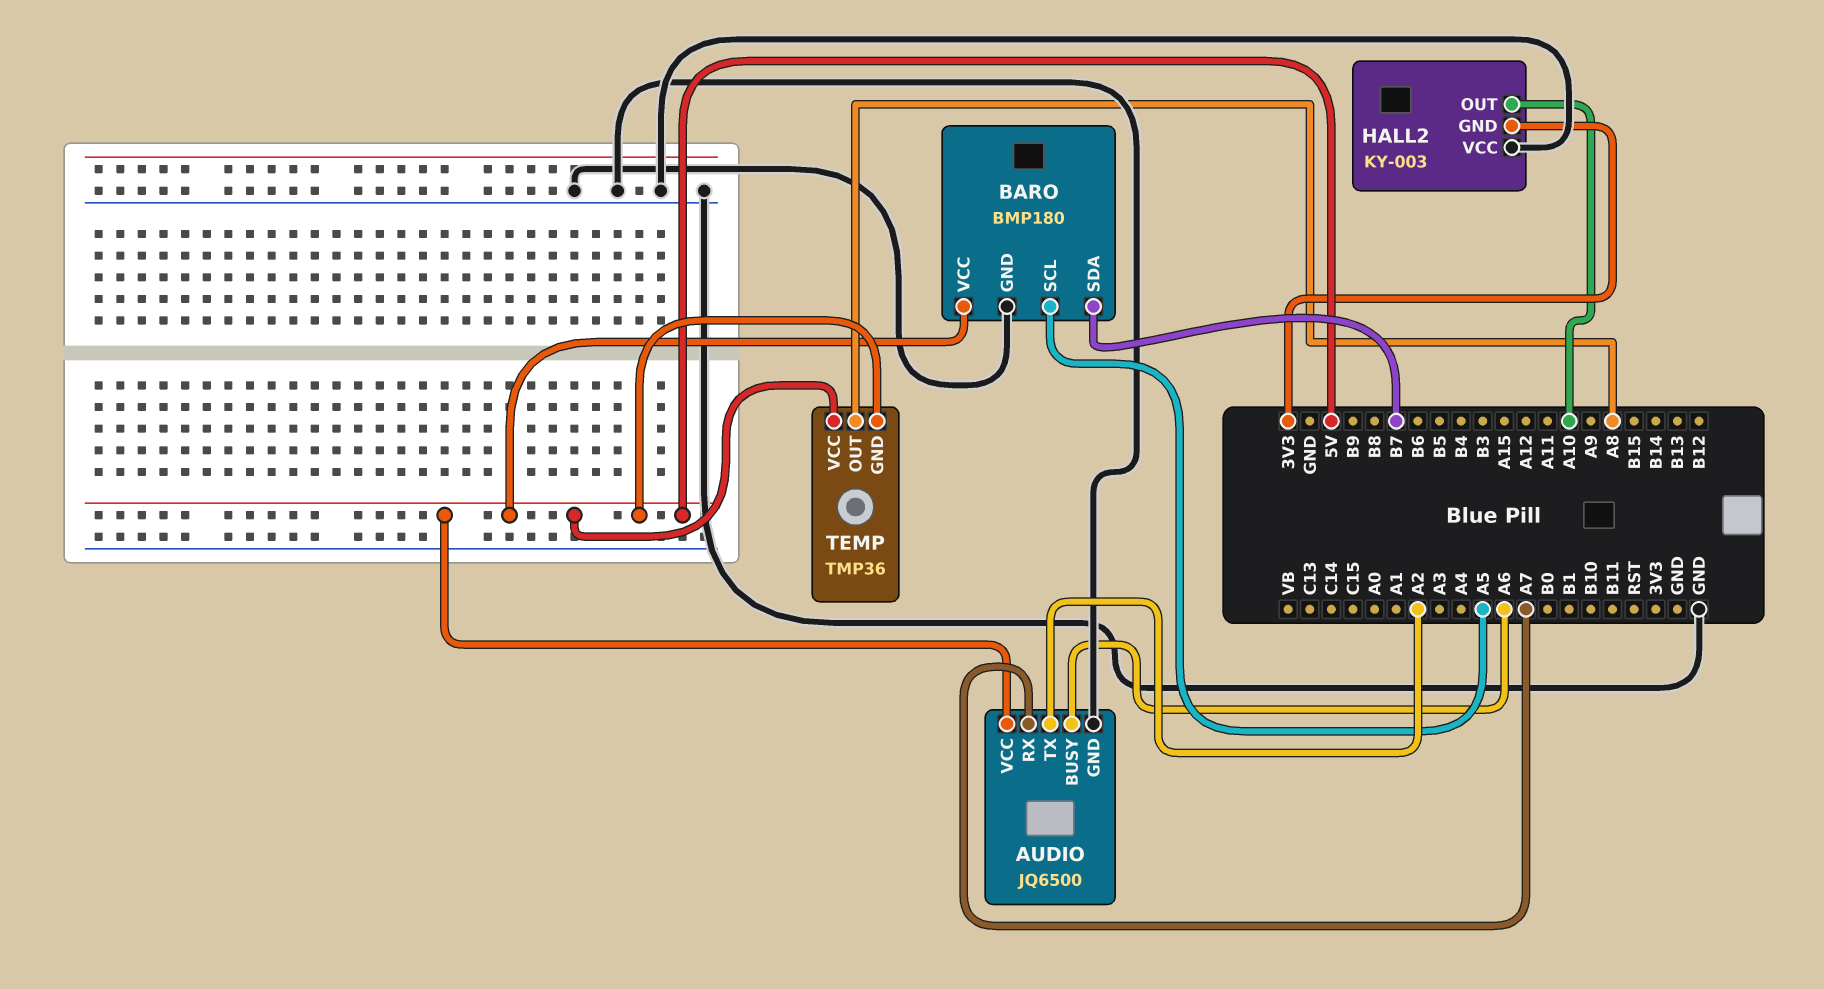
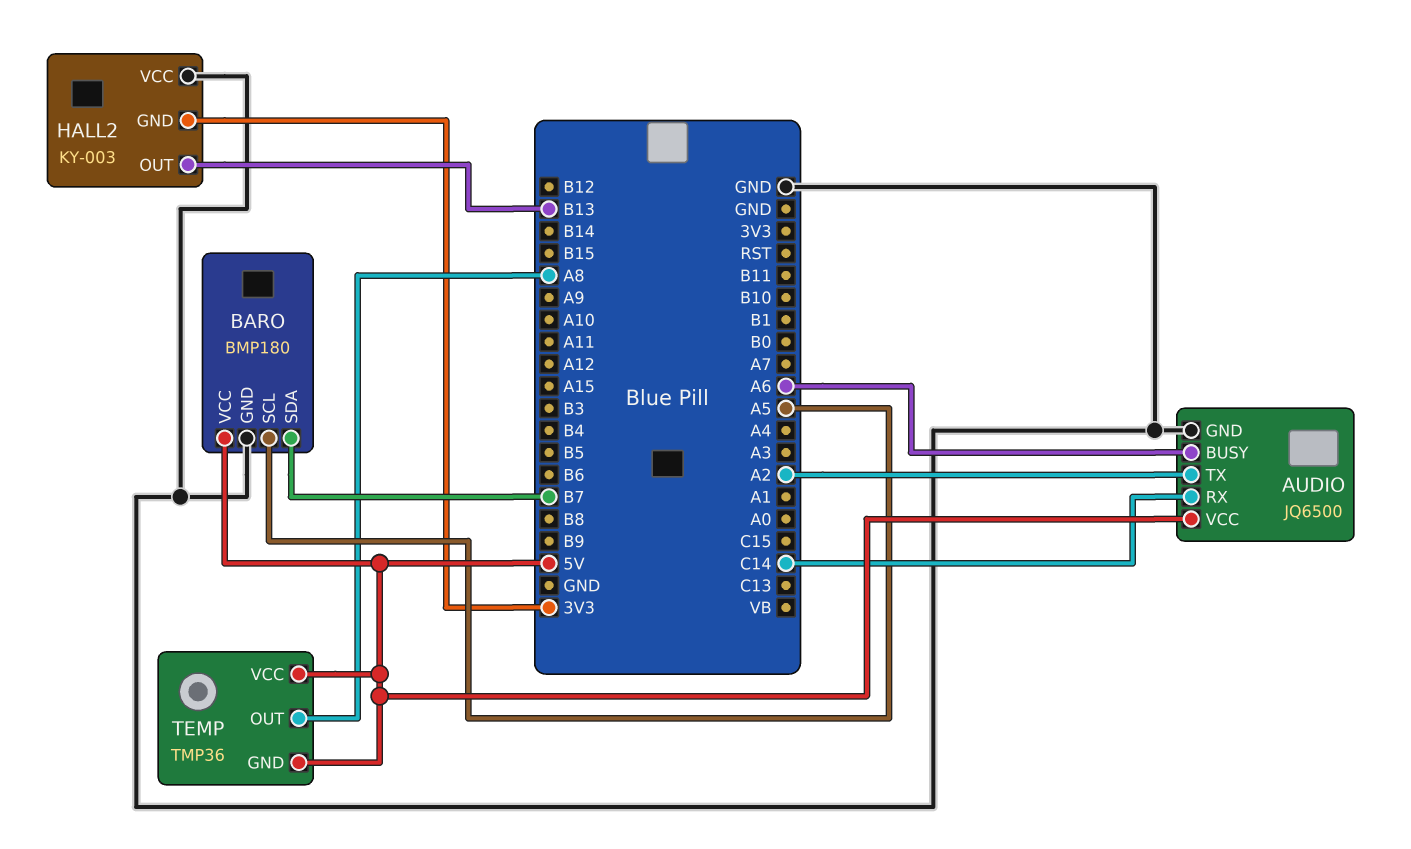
AUDIO pin RX: A7 -> C14
HALL2 pin OUT: A10 -> B13

